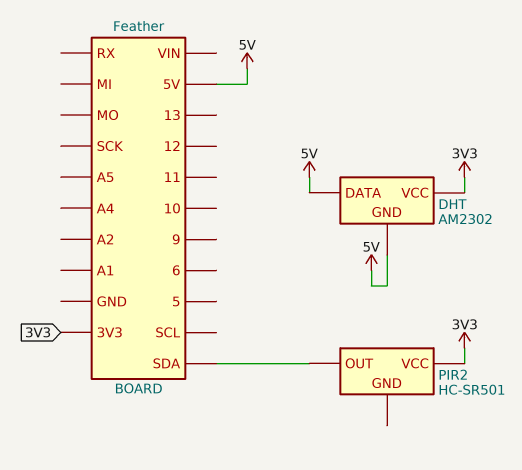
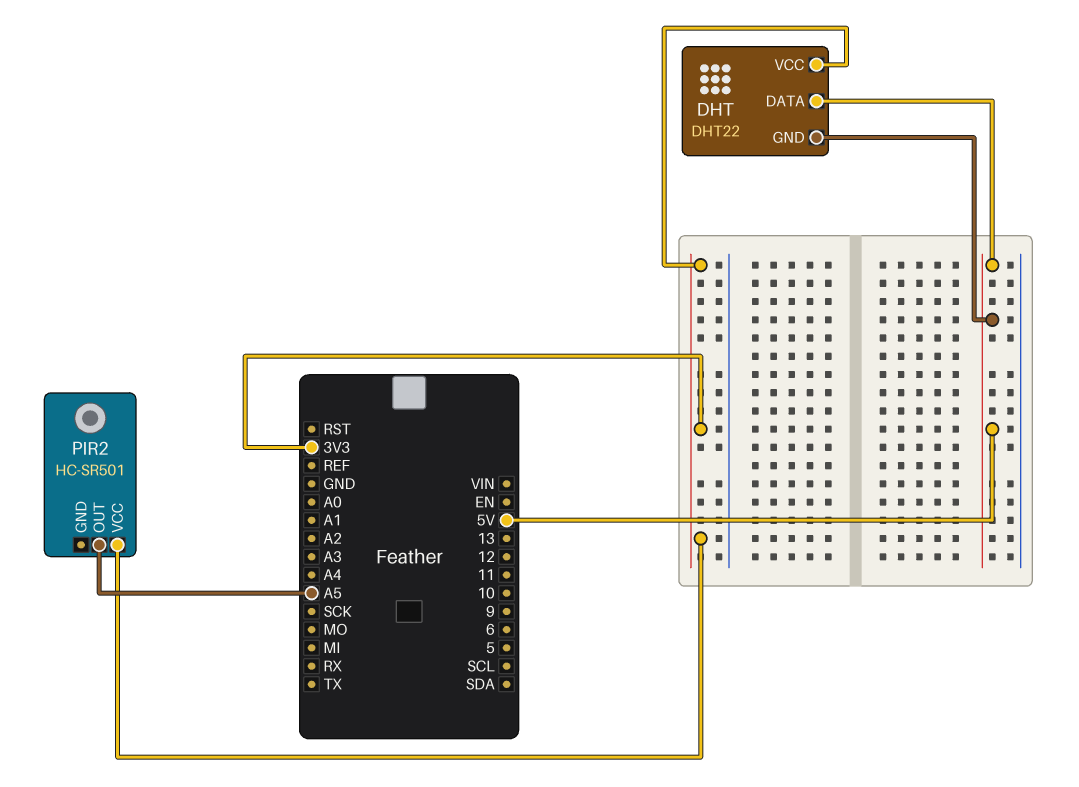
DHT: AM2302 -> DHT22
PIR2 pin OUT: SDA -> A5

